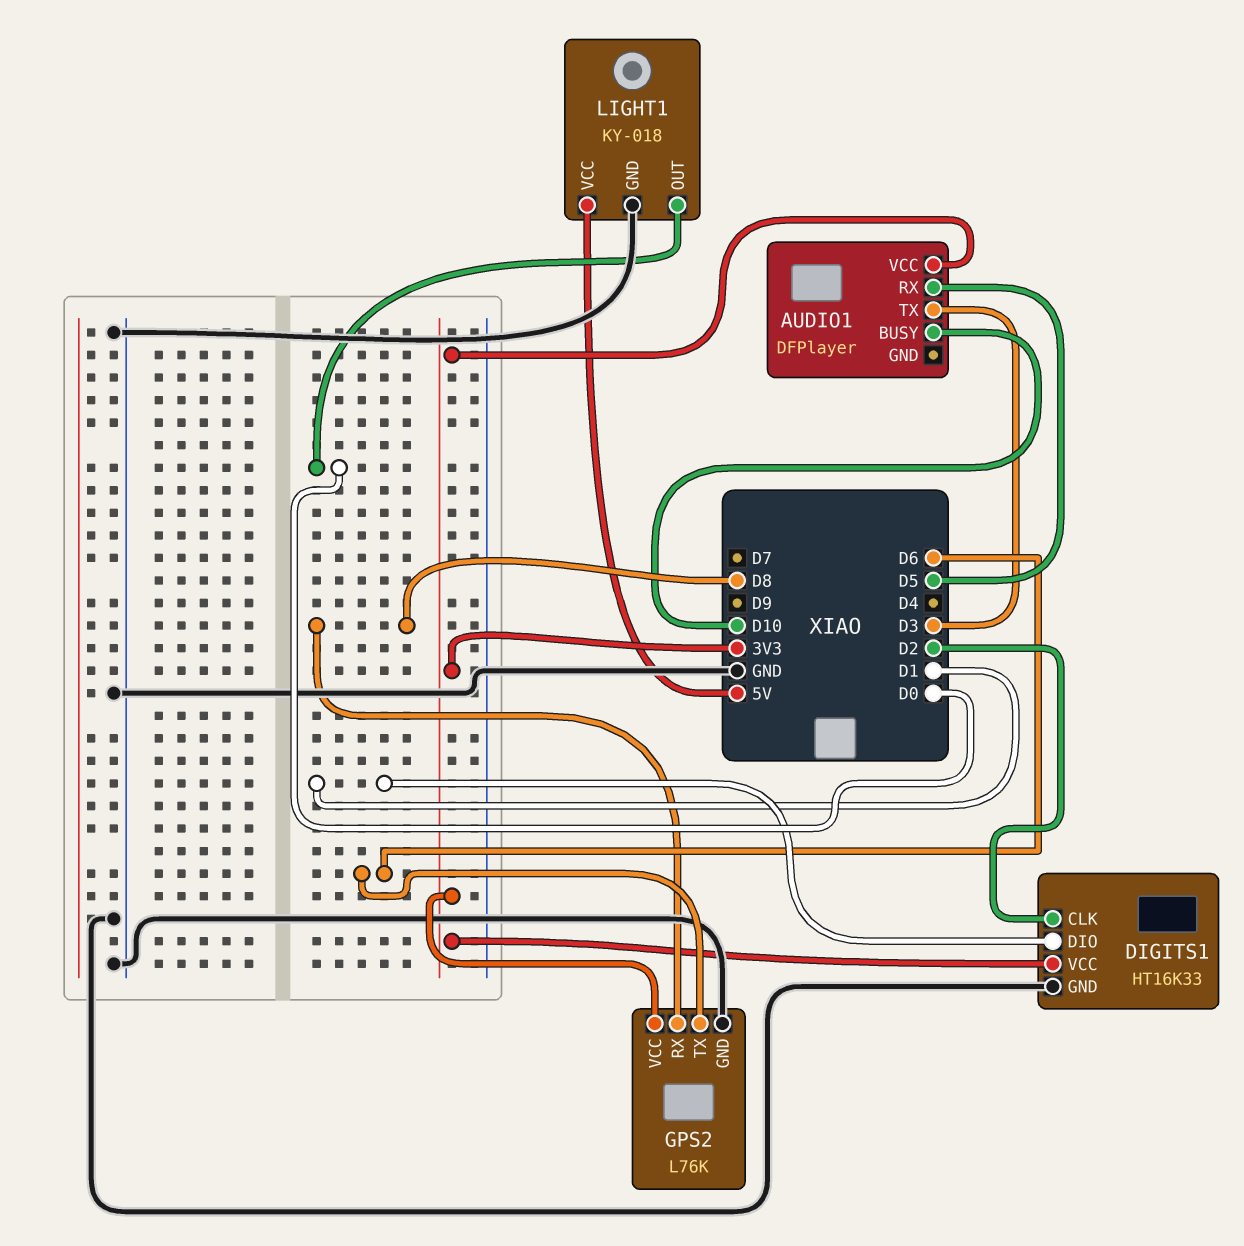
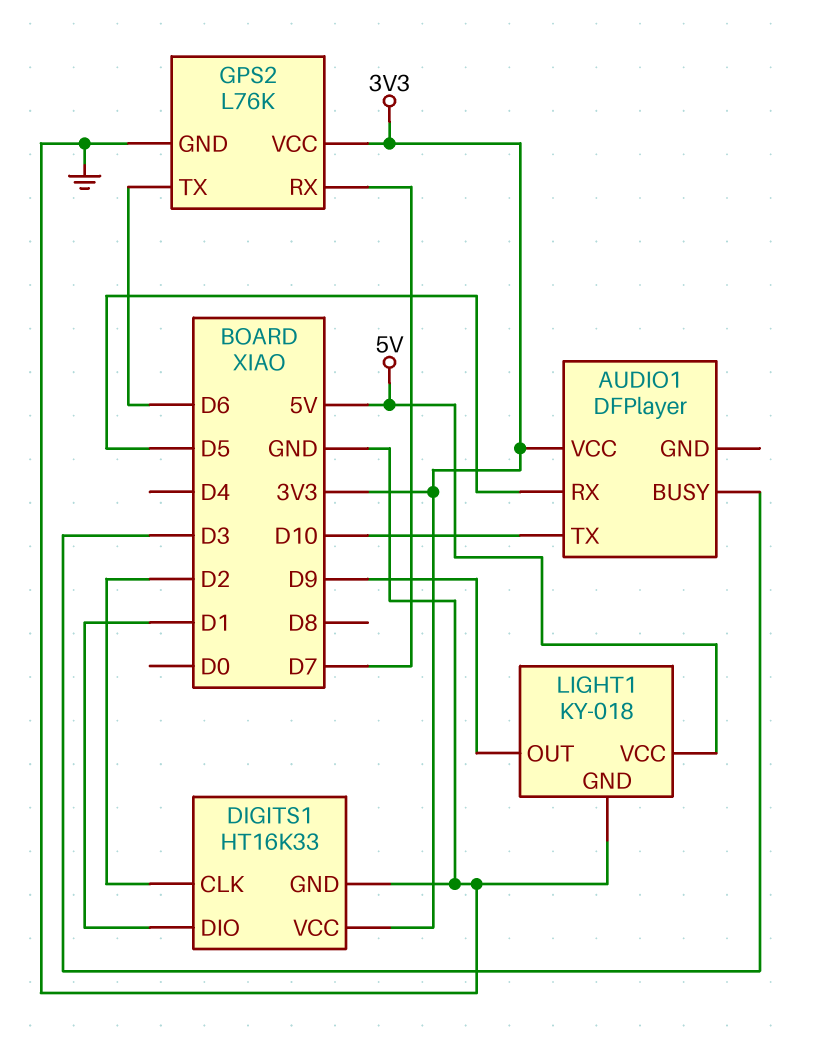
AUDIO1 pin BUSY: D10 -> D3
AUDIO1 pin TX: D3 -> D10
GPS2 pin RX: D8 -> D7
LIGHT1 pin OUT: D0 -> D9

